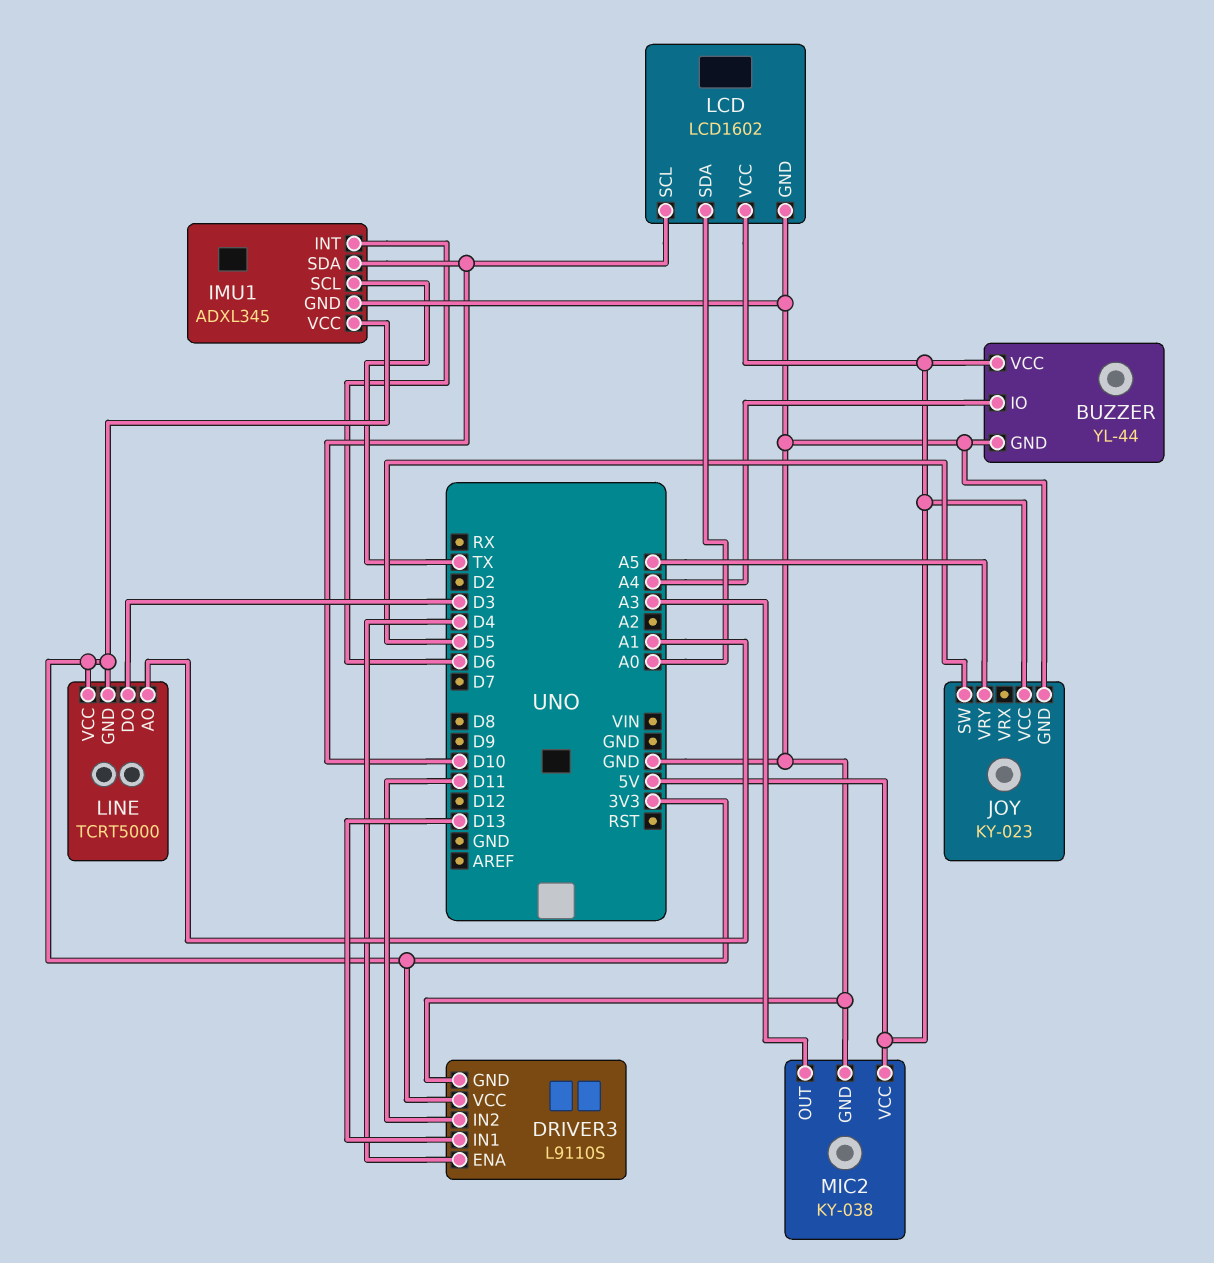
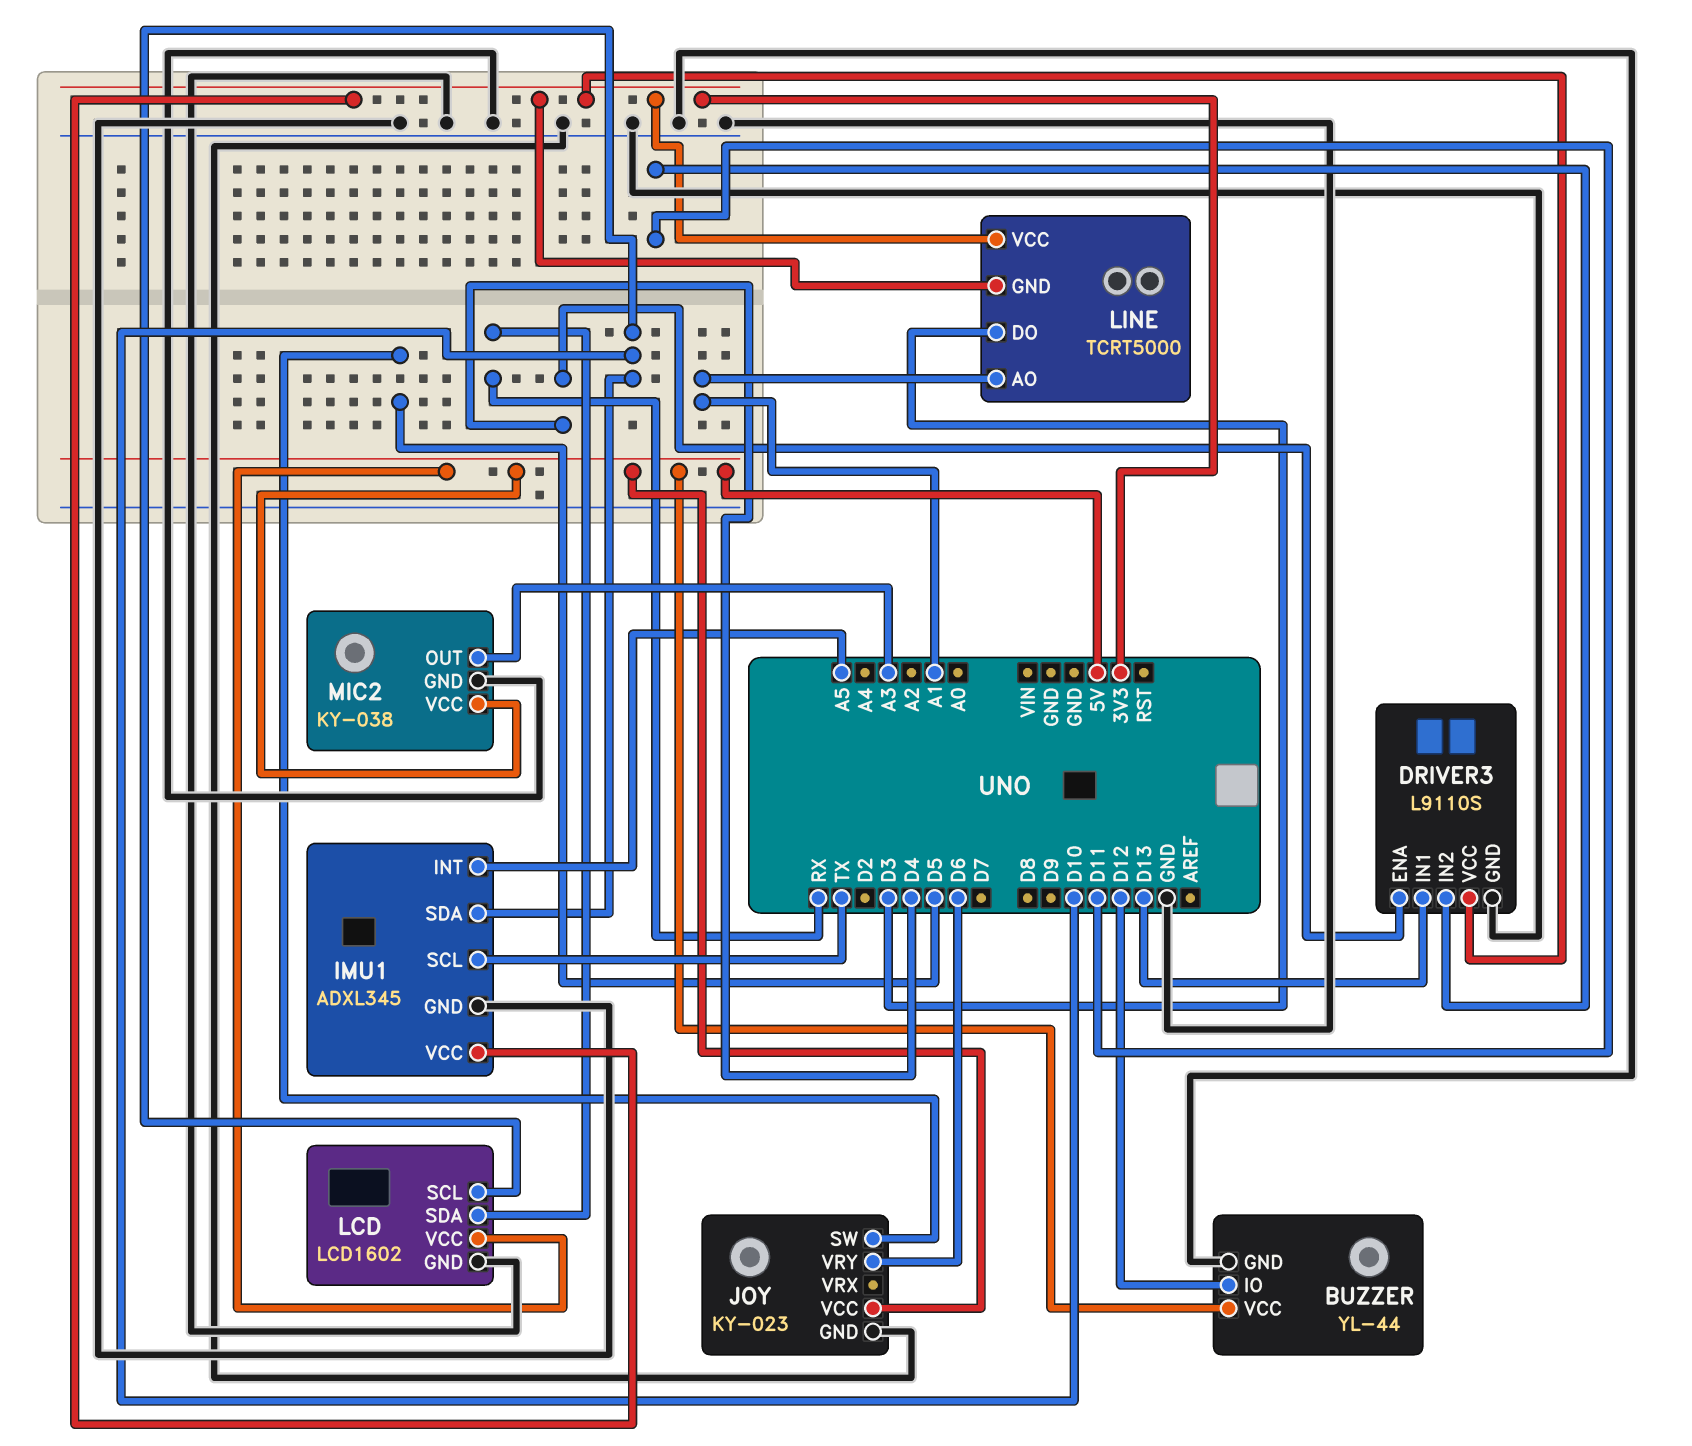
BUZZER pin IO: A4 -> D12
IMU1 pin INT: D6 -> A5
JOY pin VRY: A5 -> D6
LCD pin SDA: A0 -> RX

